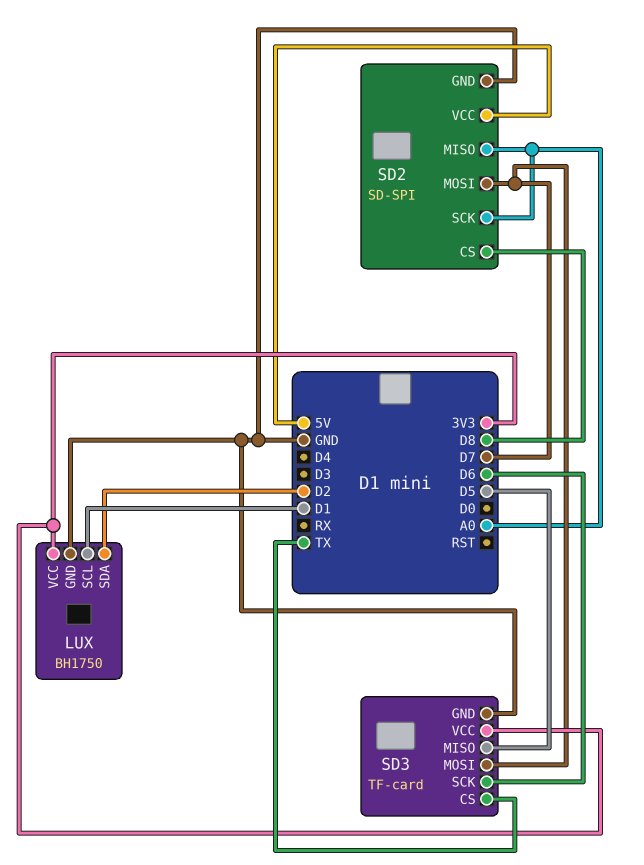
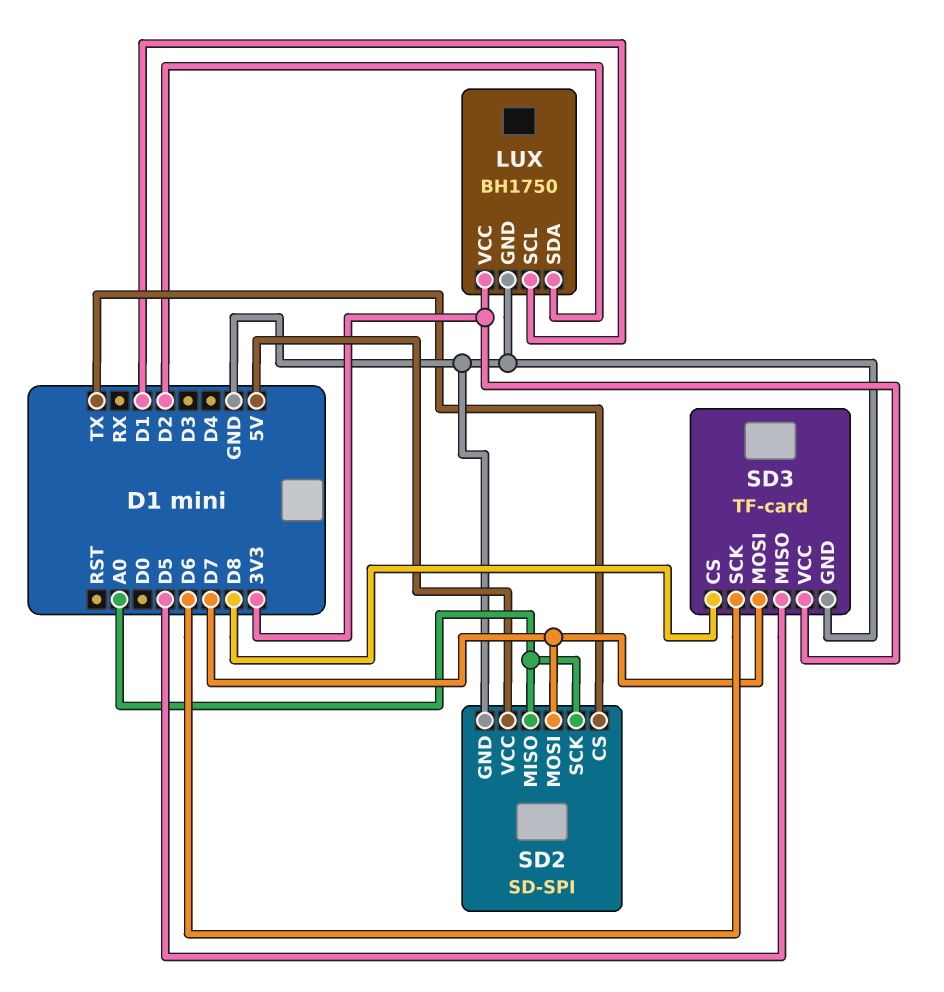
SD2 pin CS: D8 -> TX
SD3 pin CS: TX -> D8

